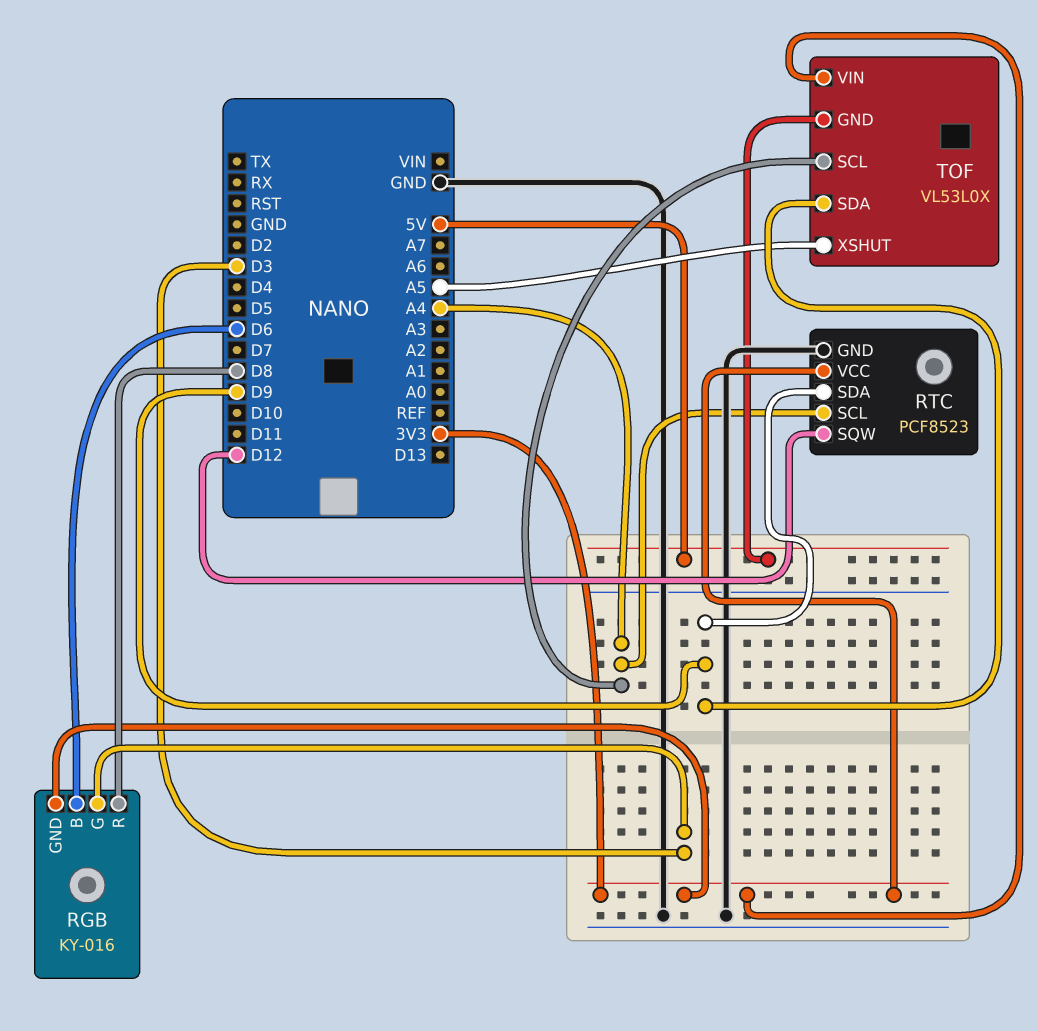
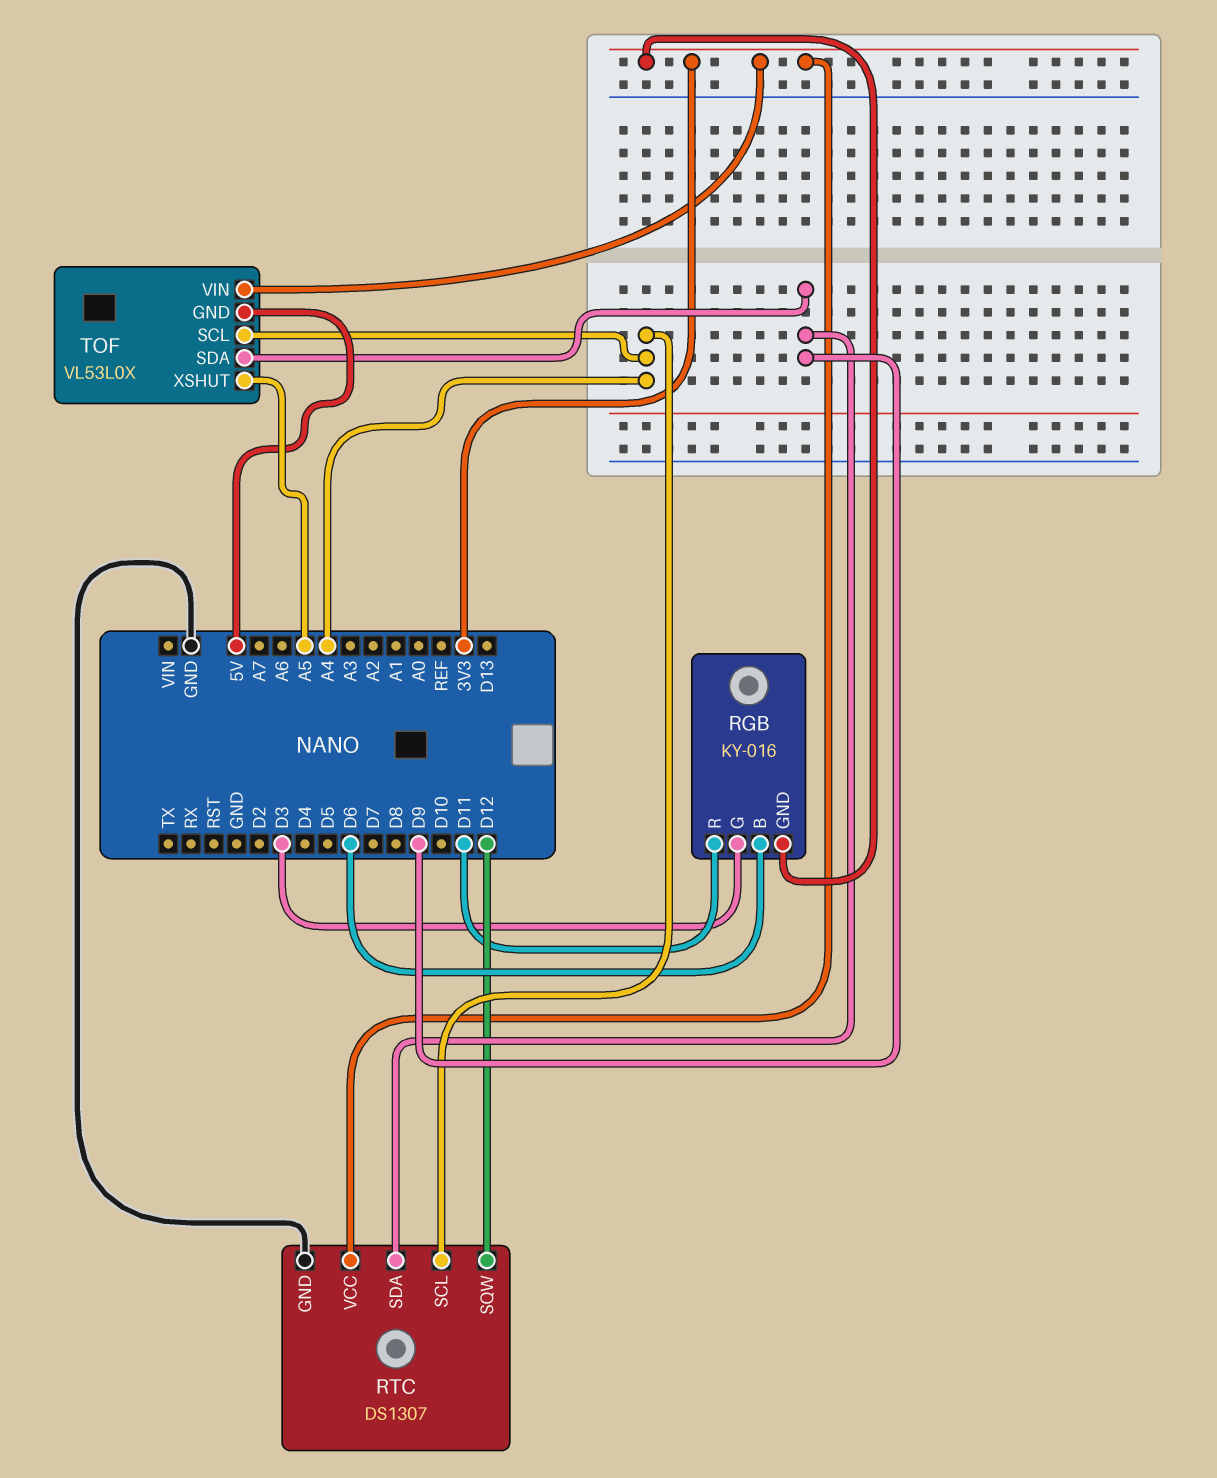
RGB pin R: D8 -> D11
RTC: PCF8523 -> DS1307

